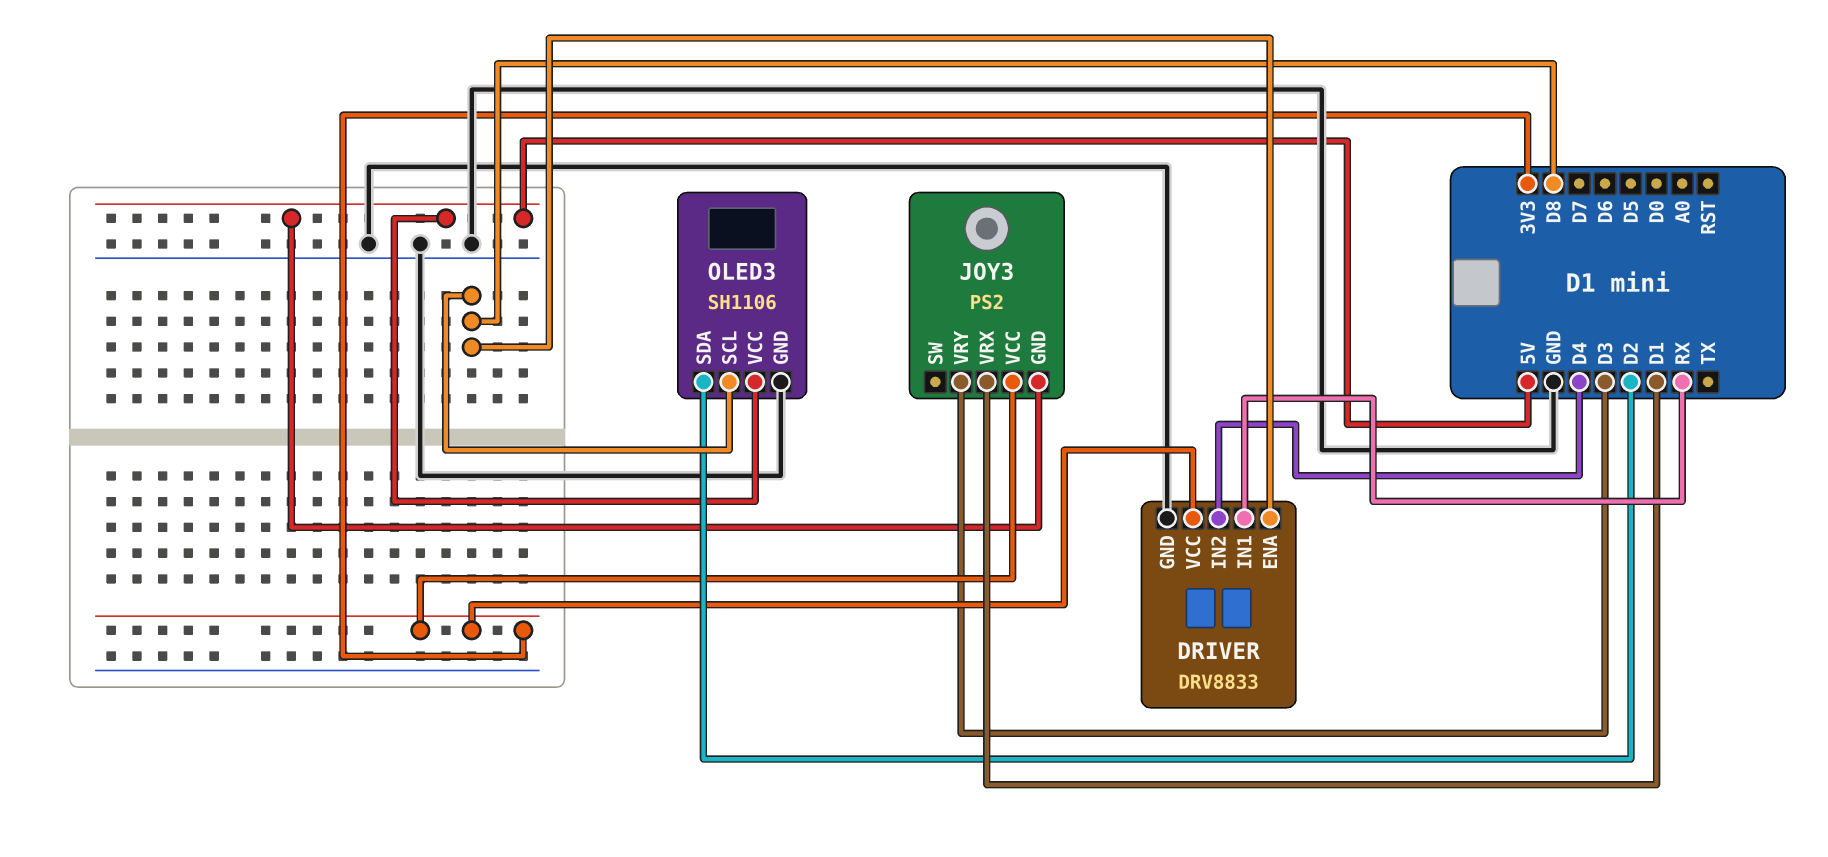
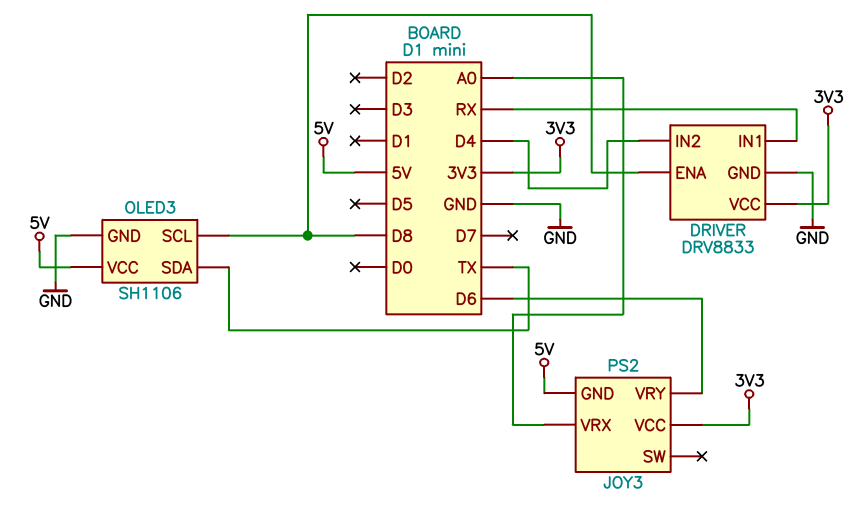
JOY3 pin VRX: D1 -> A0
JOY3 pin VRY: D3 -> D6
OLED3 pin SDA: D2 -> TX

